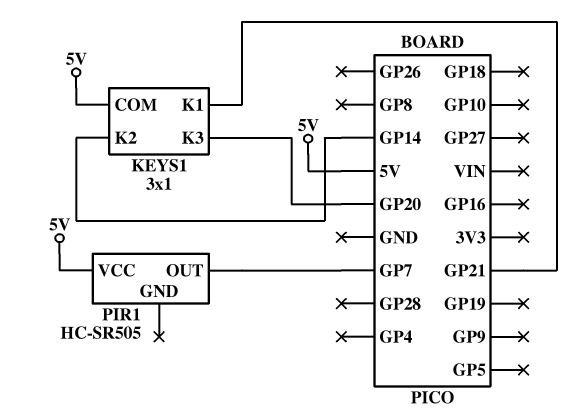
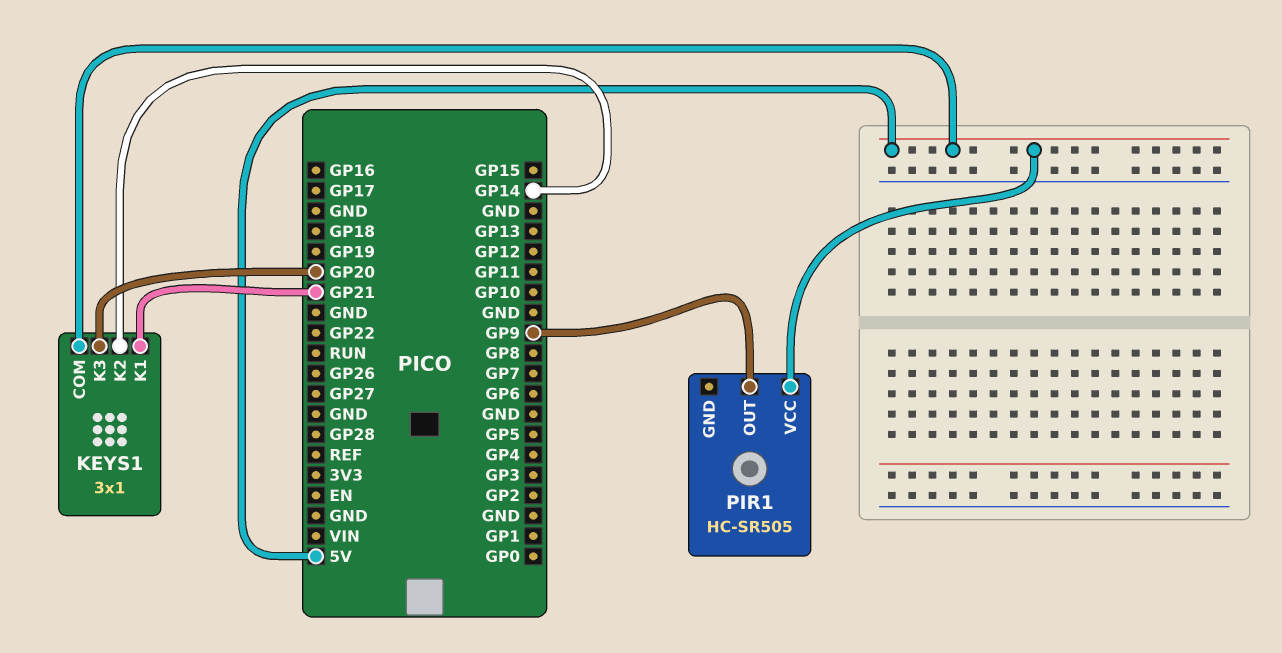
PIR1 pin OUT: GP7 -> GP9

